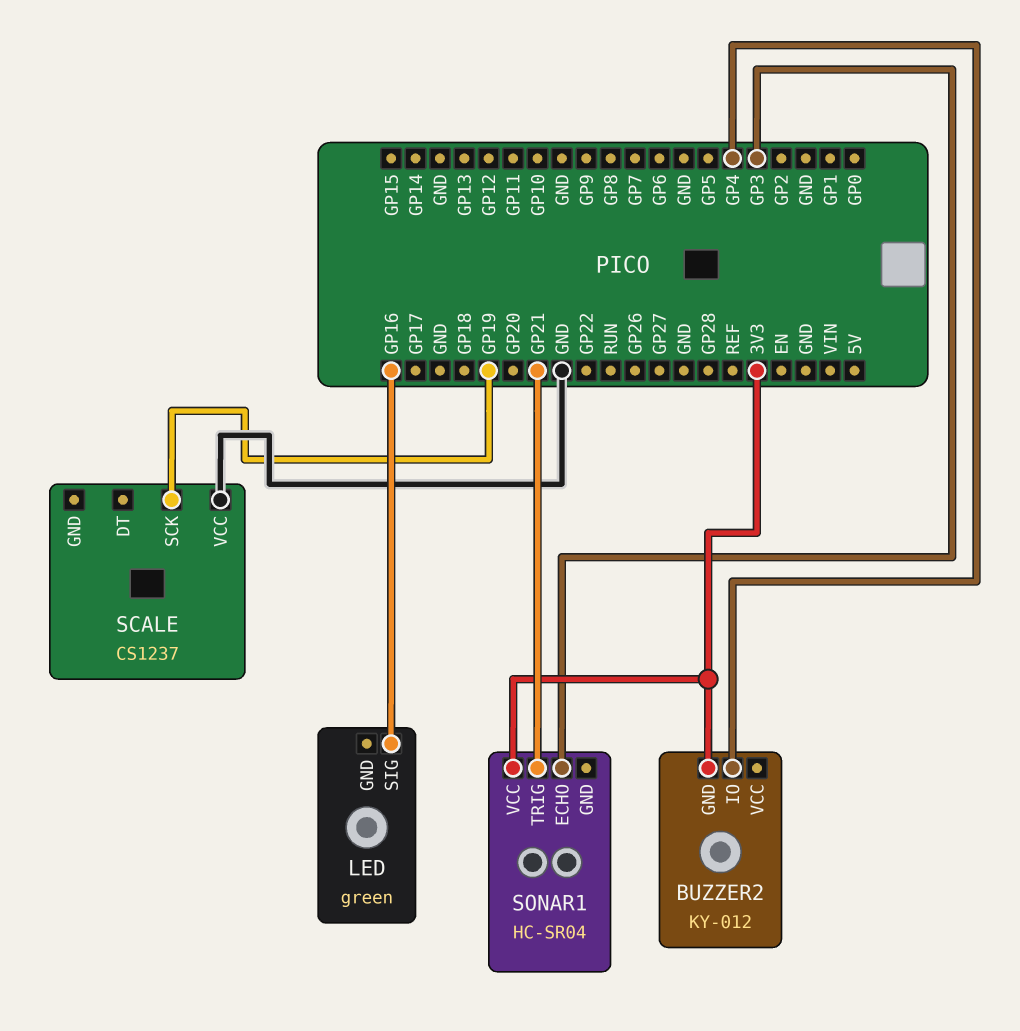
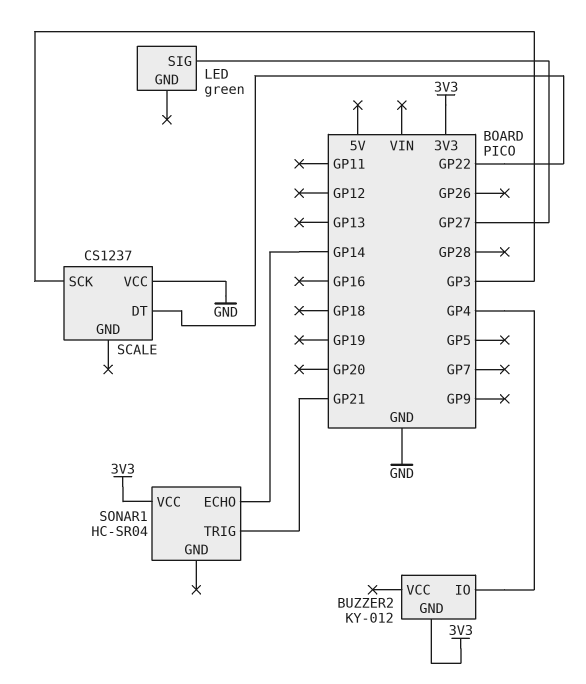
LED pin SIG: GP16 -> GP27
SCALE pin DT: none -> GP22
SCALE pin SCK: GP19 -> GP3
SONAR1 pin ECHO: GP3 -> GP14

